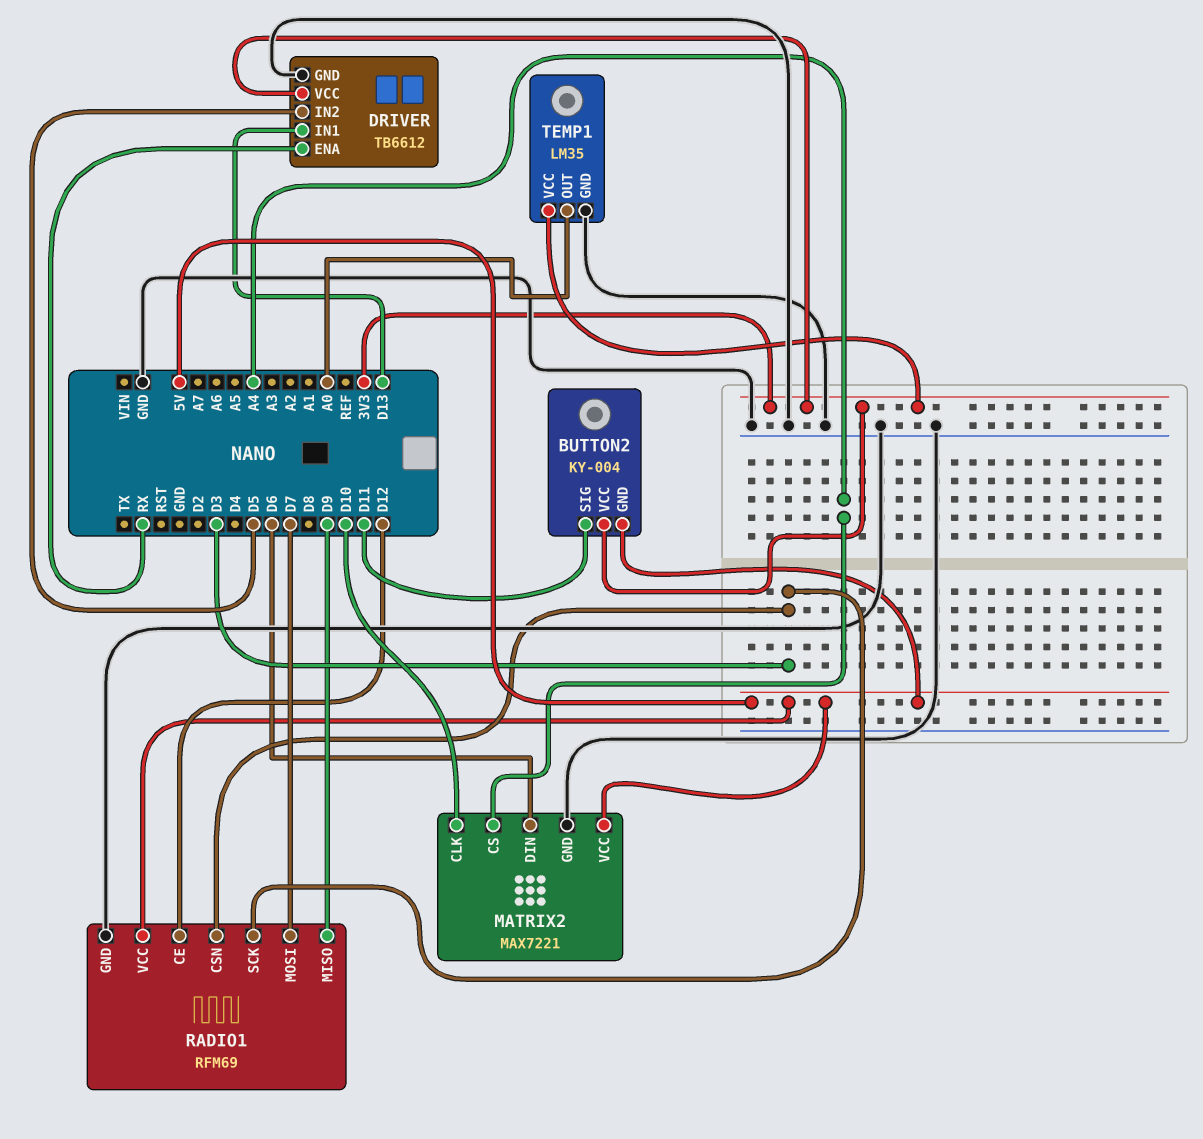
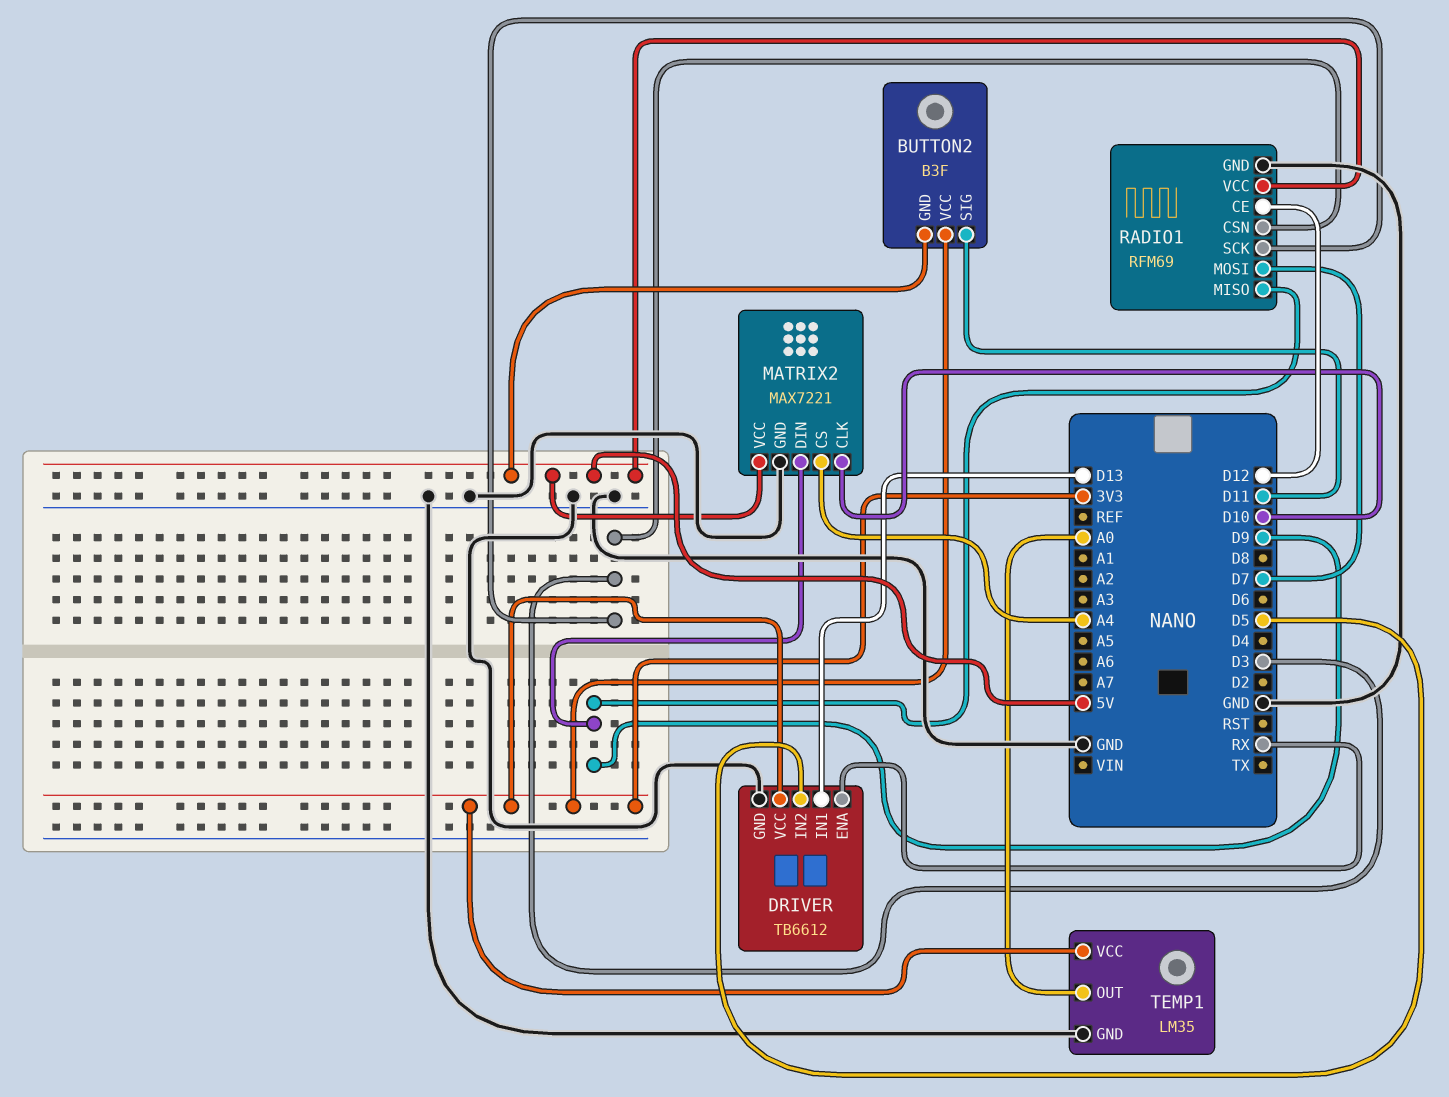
BUTTON2: KY-004 -> B3F
MATRIX2 pin DIN: D6 -> D9

